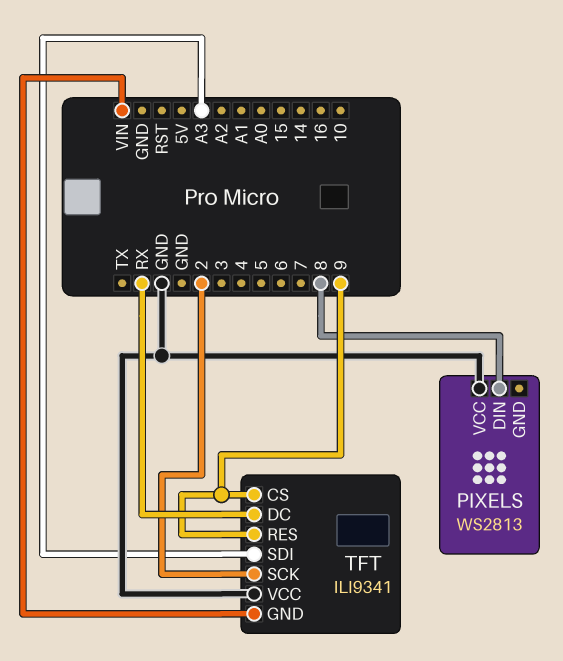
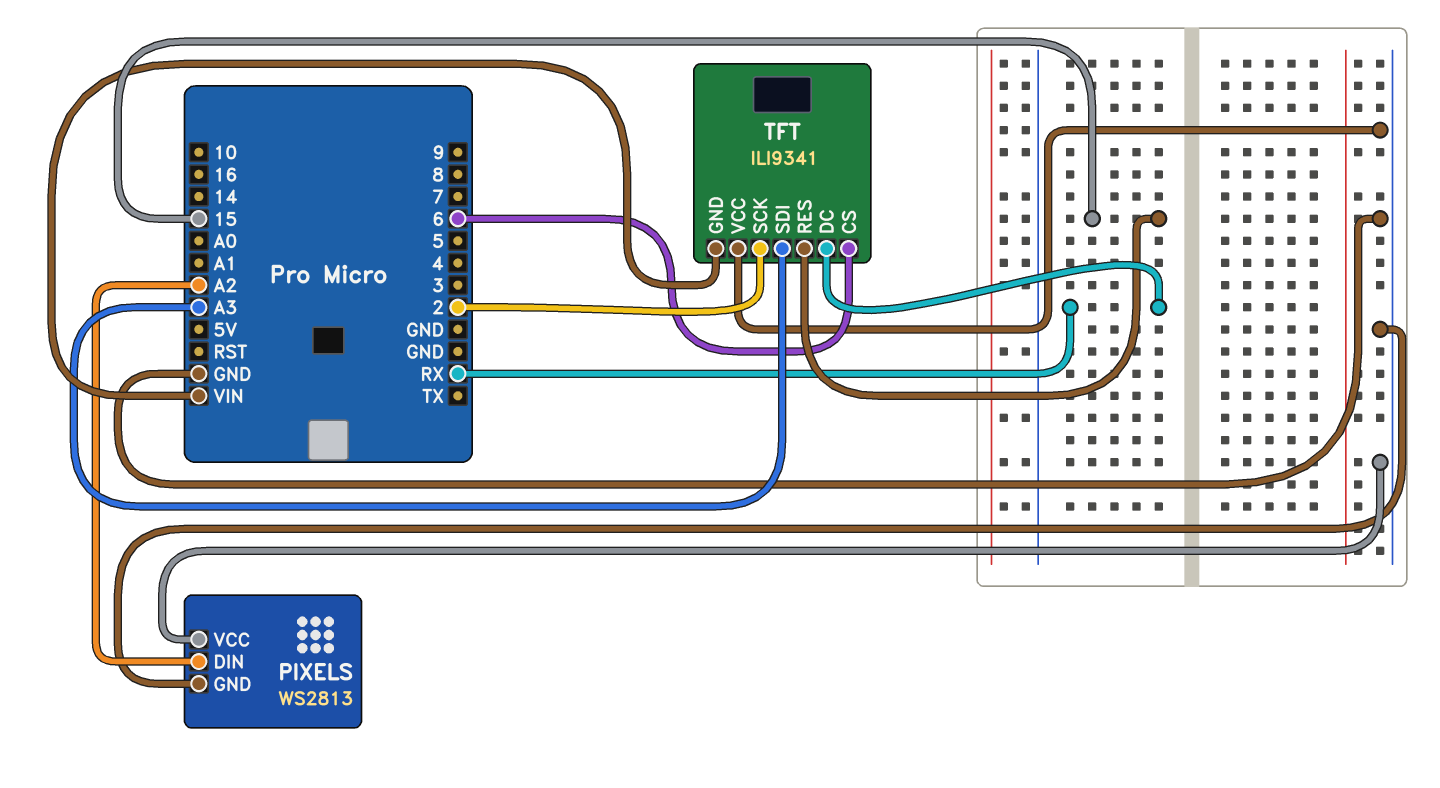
PIXELS pin DIN: 8 -> A2
PIXELS pin GND: none -> GND
TFT pin CS: 9 -> 6
TFT pin RES: 9 -> 15

